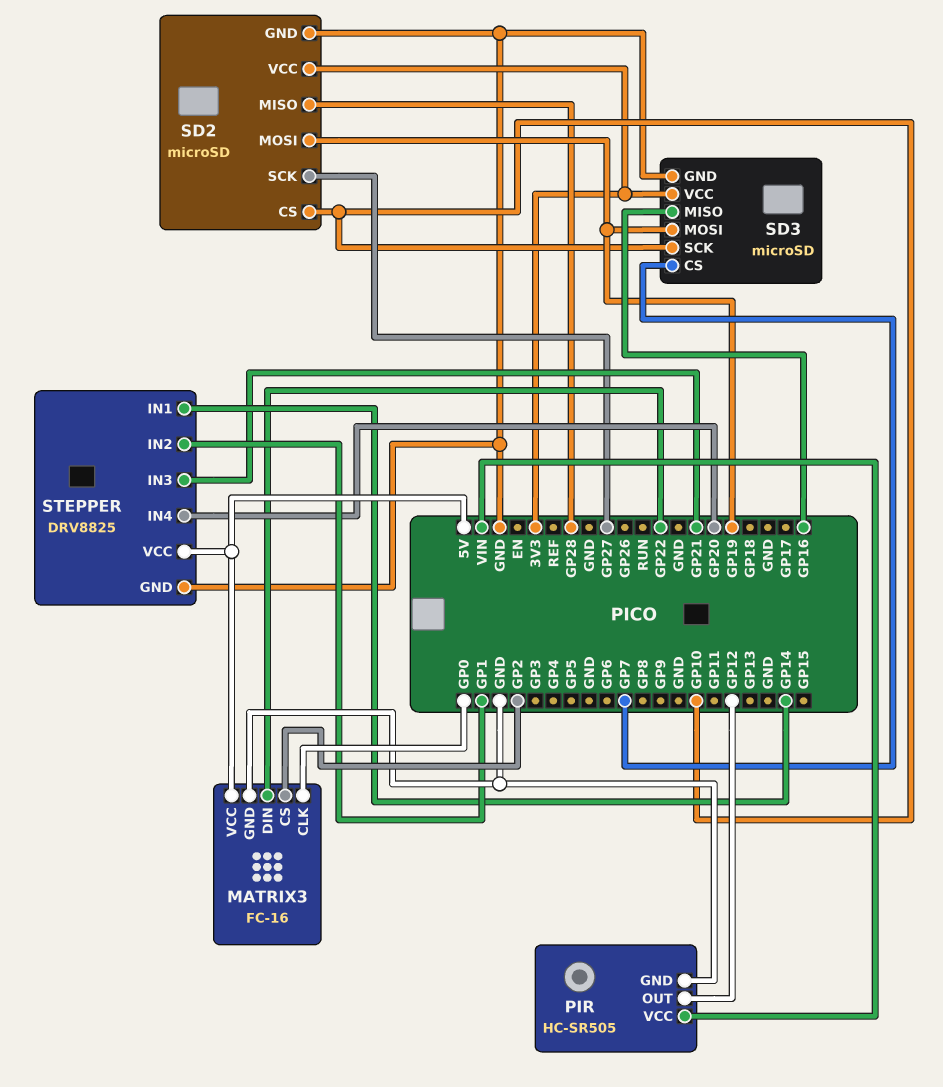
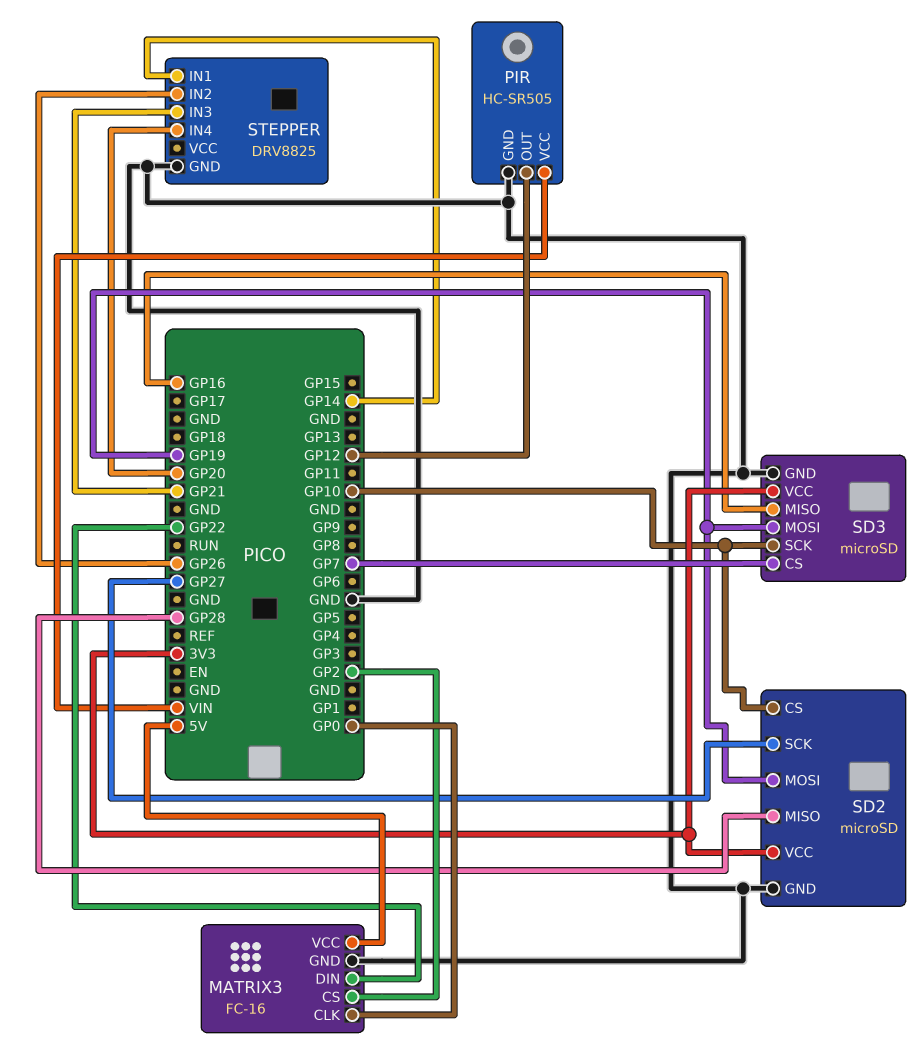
STEPPER pin IN2: GP1 -> GP26
STEPPER pin VCC: 5V -> none

